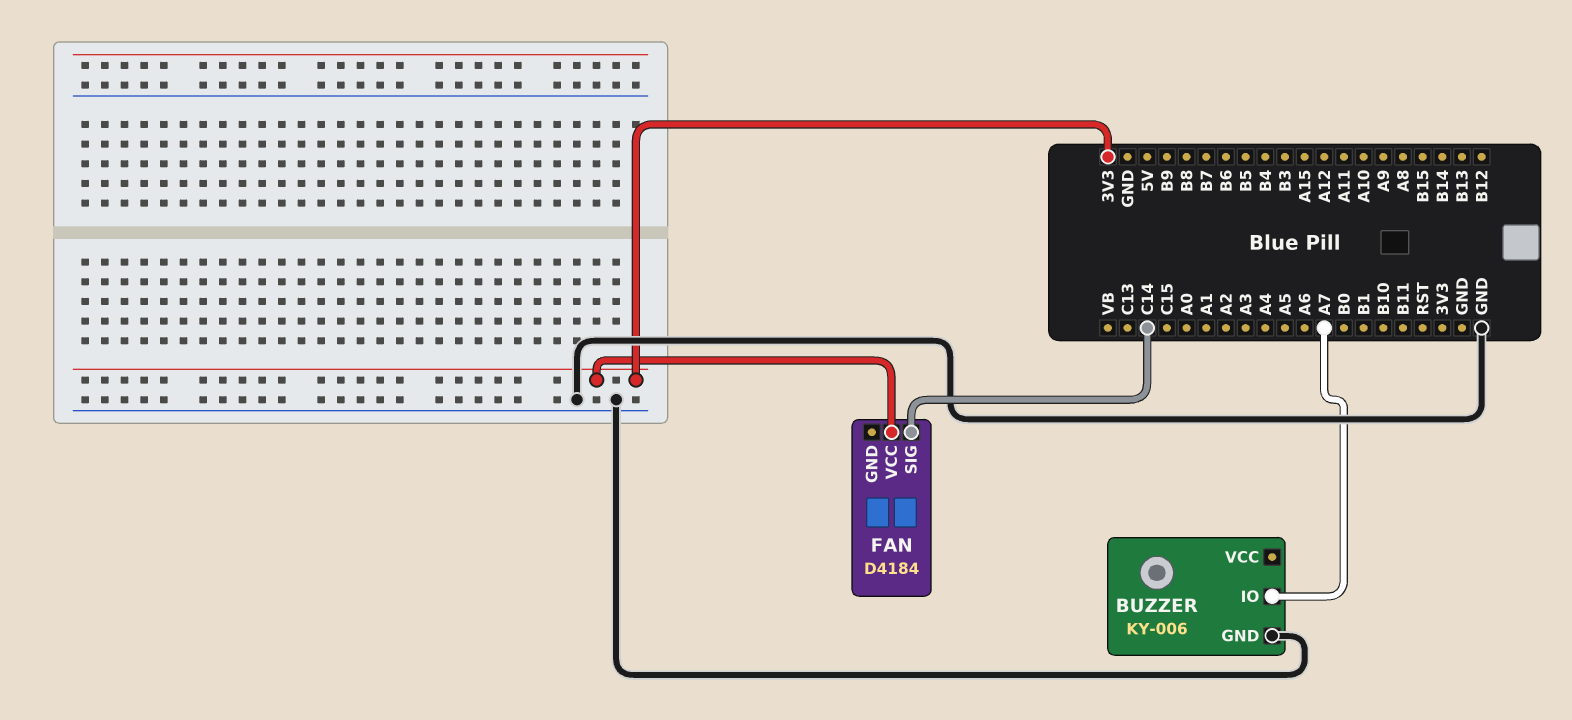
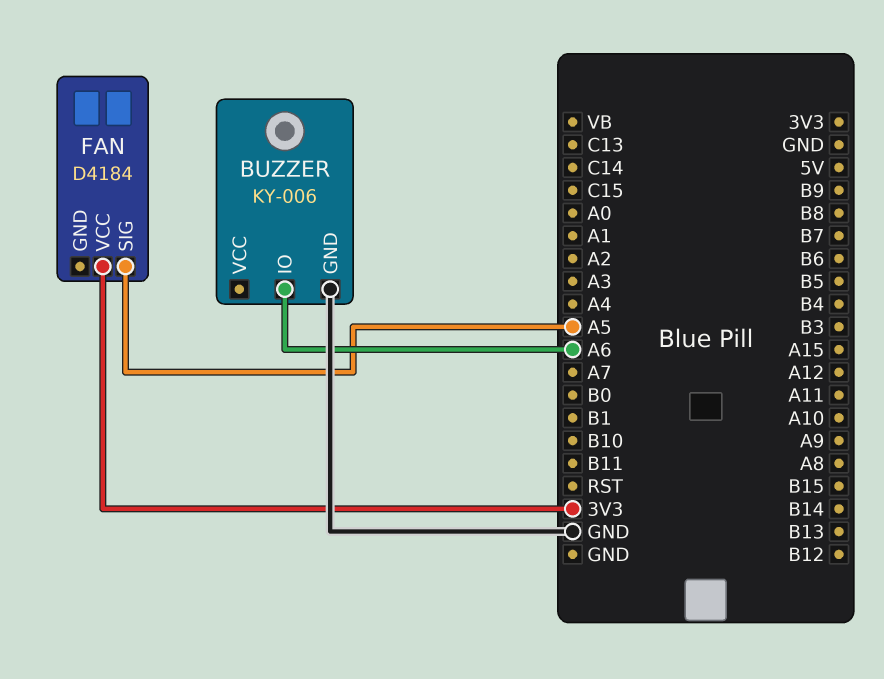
BUZZER pin IO: A7 -> A6
FAN pin SIG: C14 -> A5

